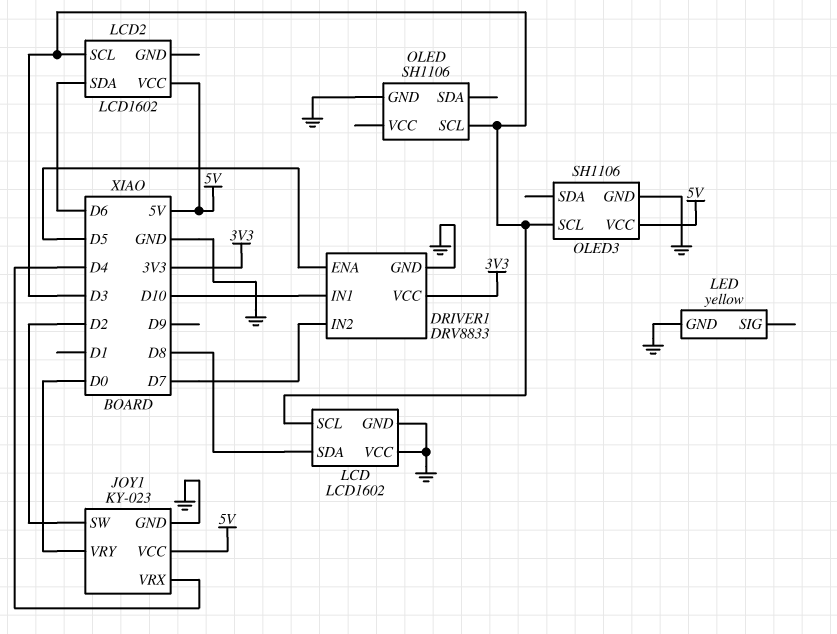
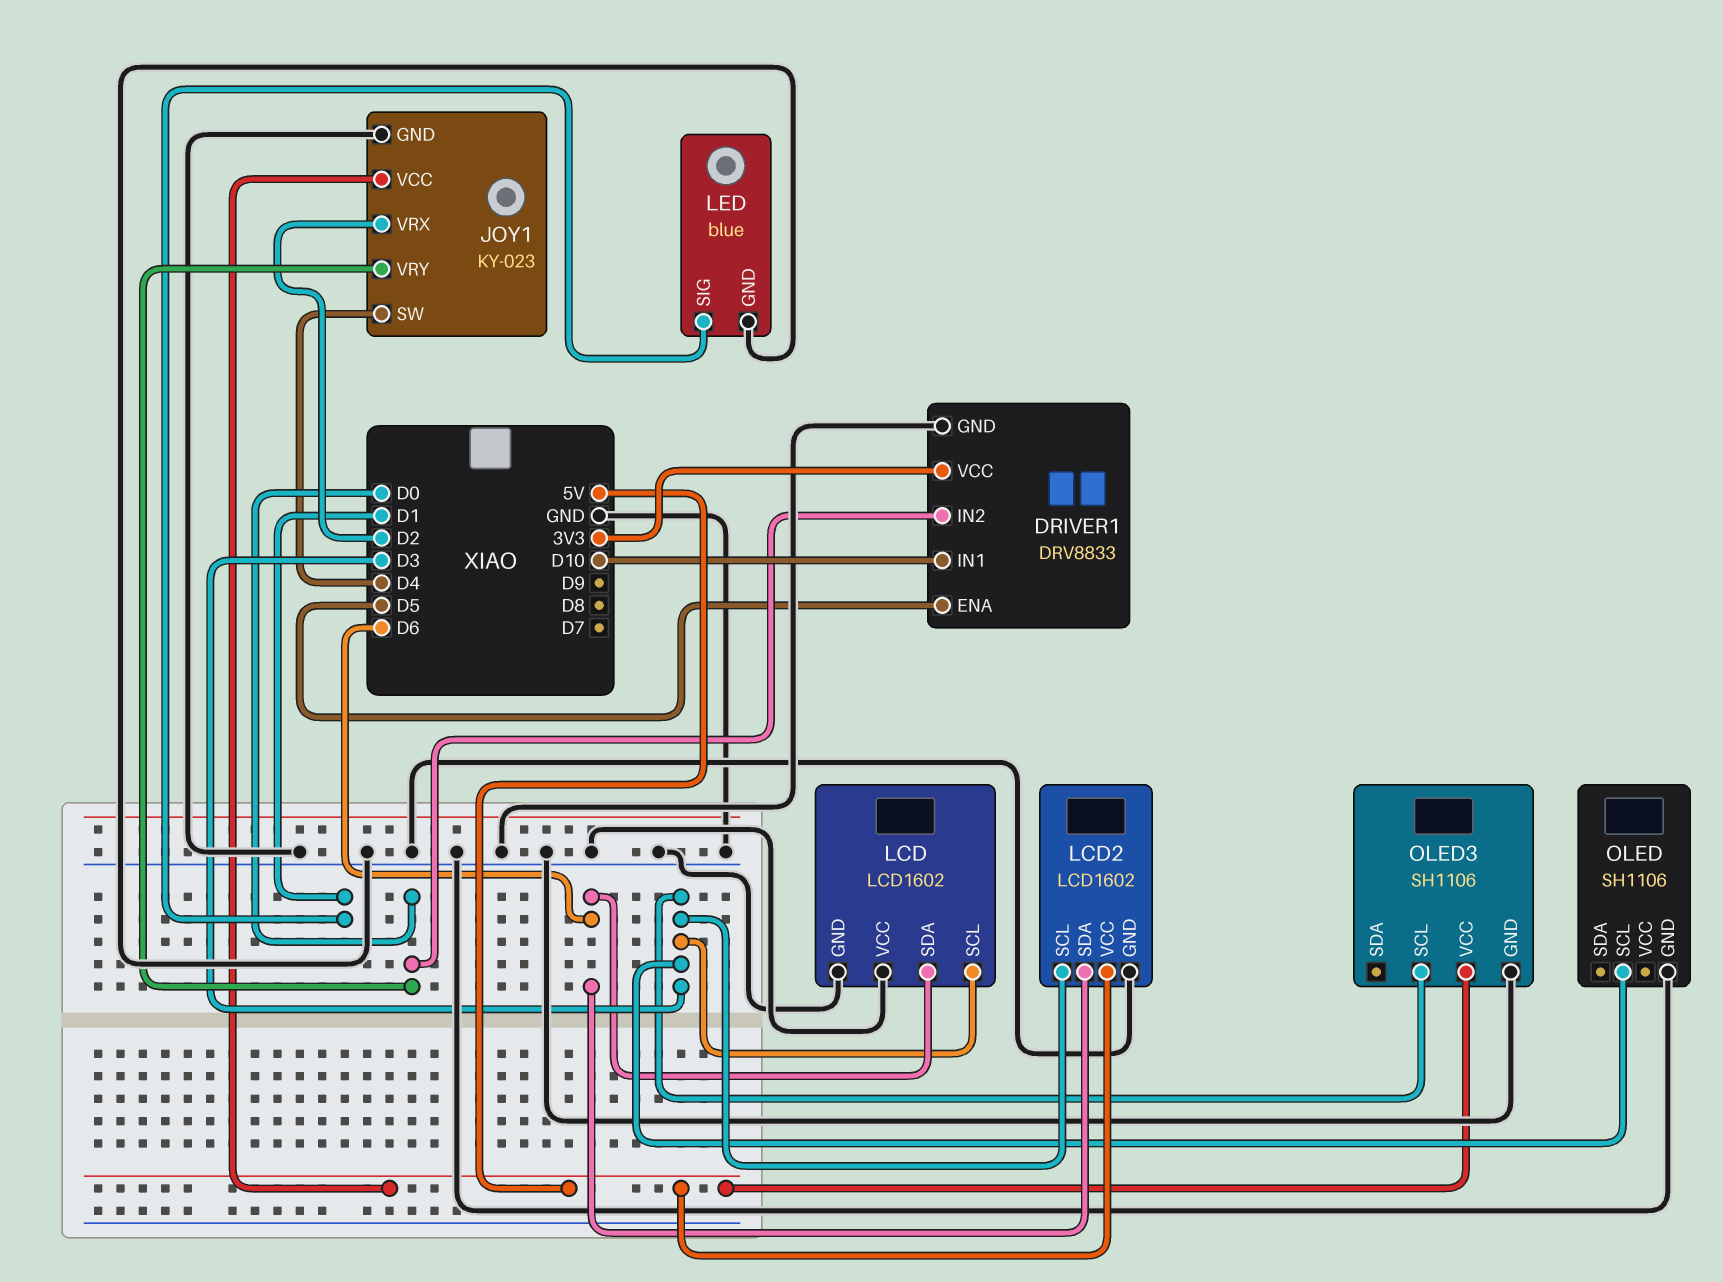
DRIVER1 pin IN2: D7 -> D0
JOY1 pin SW: D2 -> D4
JOY1 pin VRX: D4 -> D2
LCD pin SDA: D8 -> D6
LCD2 pin GND: none -> GND
LED: yellow -> blue
LED pin SIG: none -> D1

